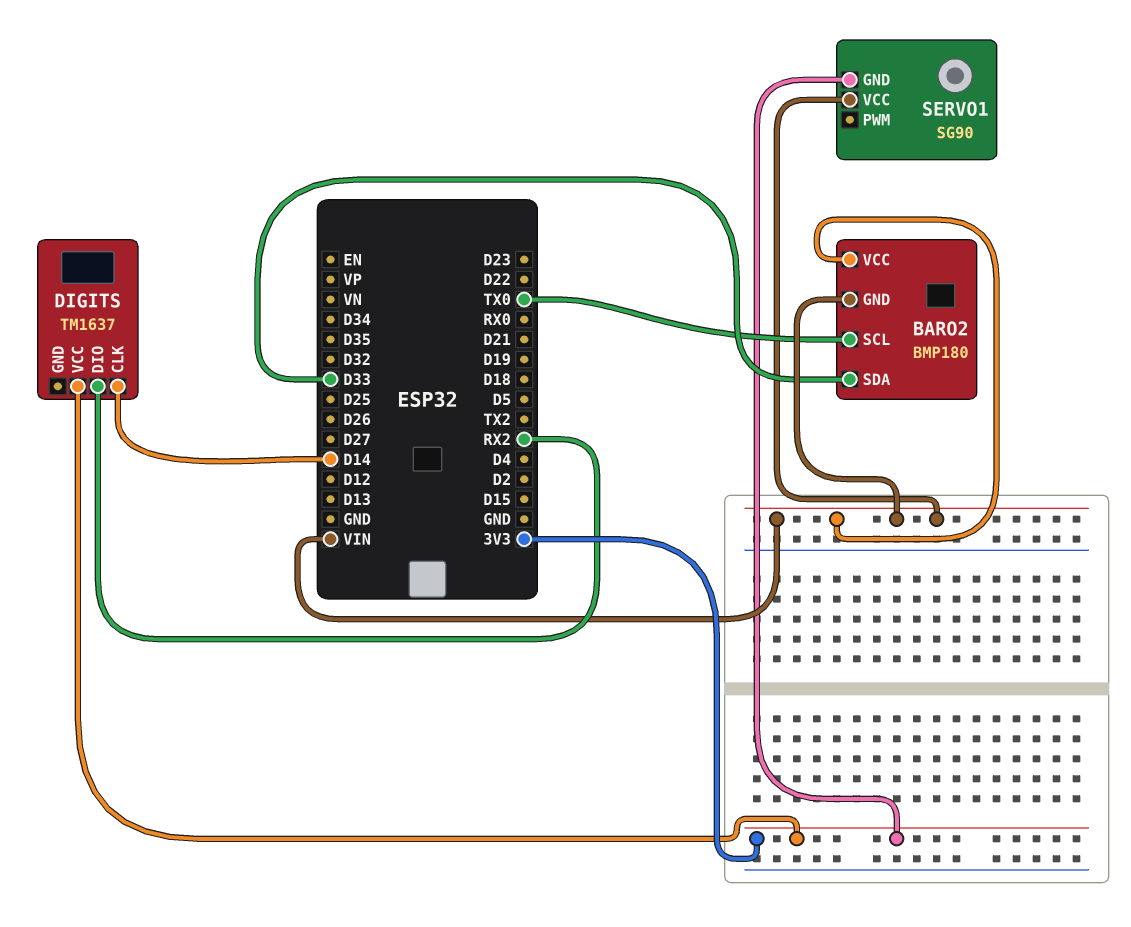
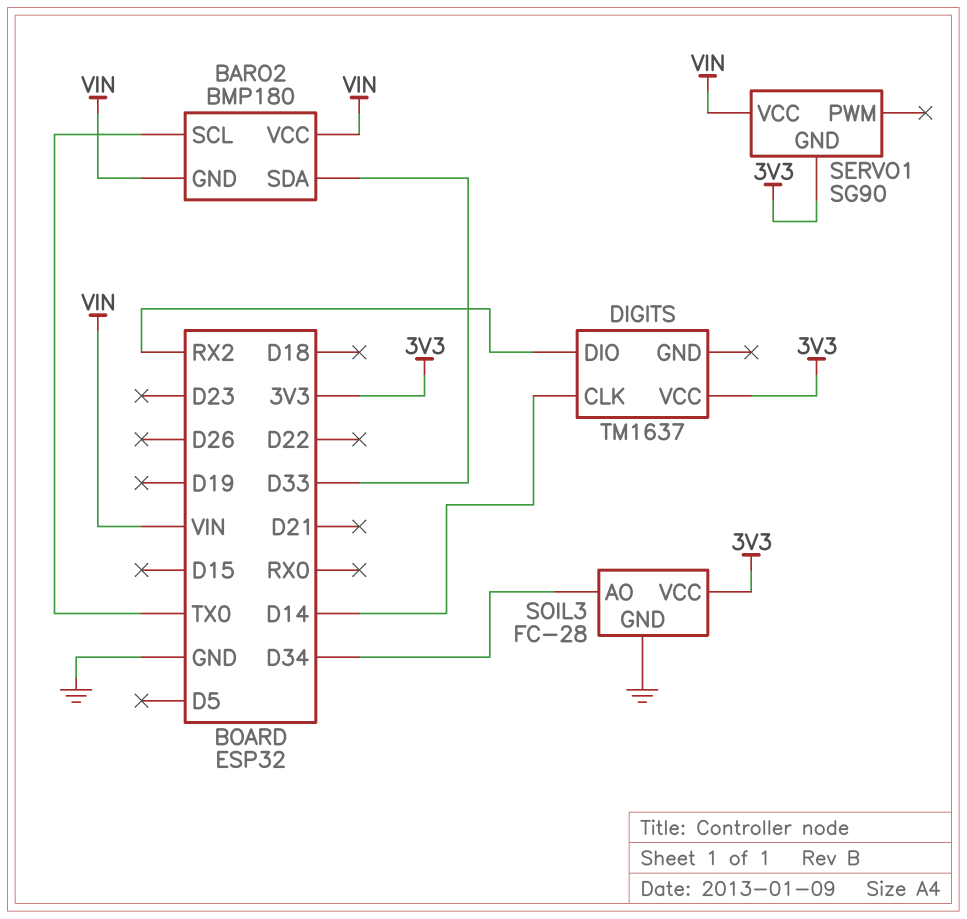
SOIL3: none -> FC-28
SOIL3 pin AO: none -> D34
SOIL3 pin GND: none -> GND
SOIL3 pin VCC: none -> 3V3

